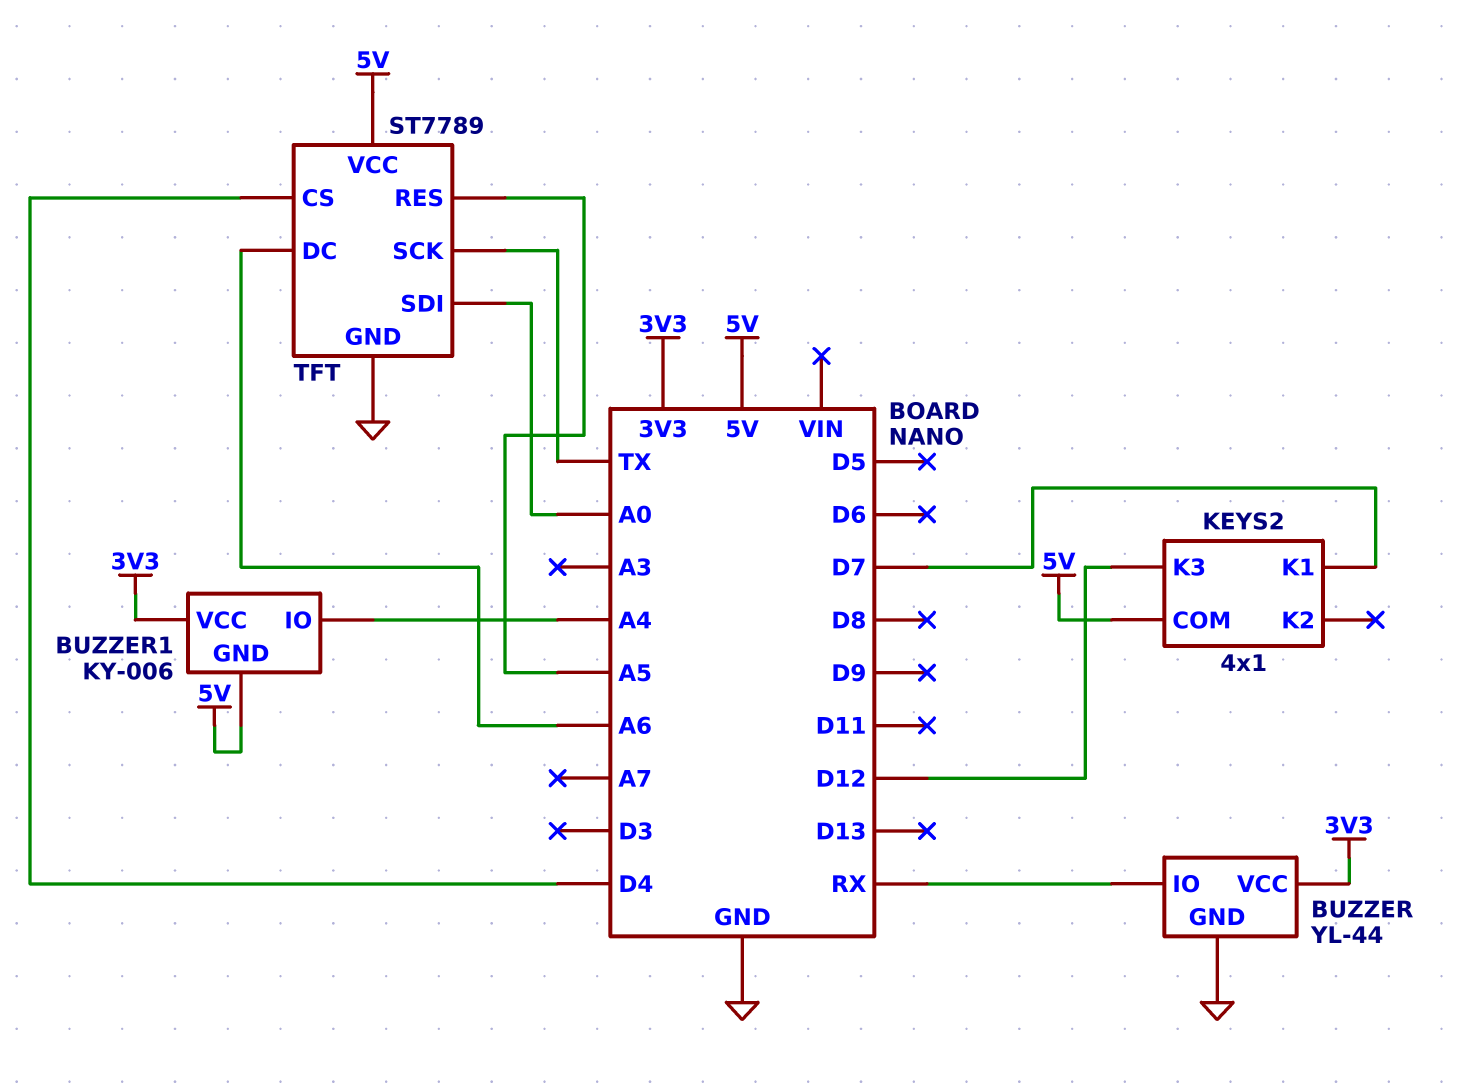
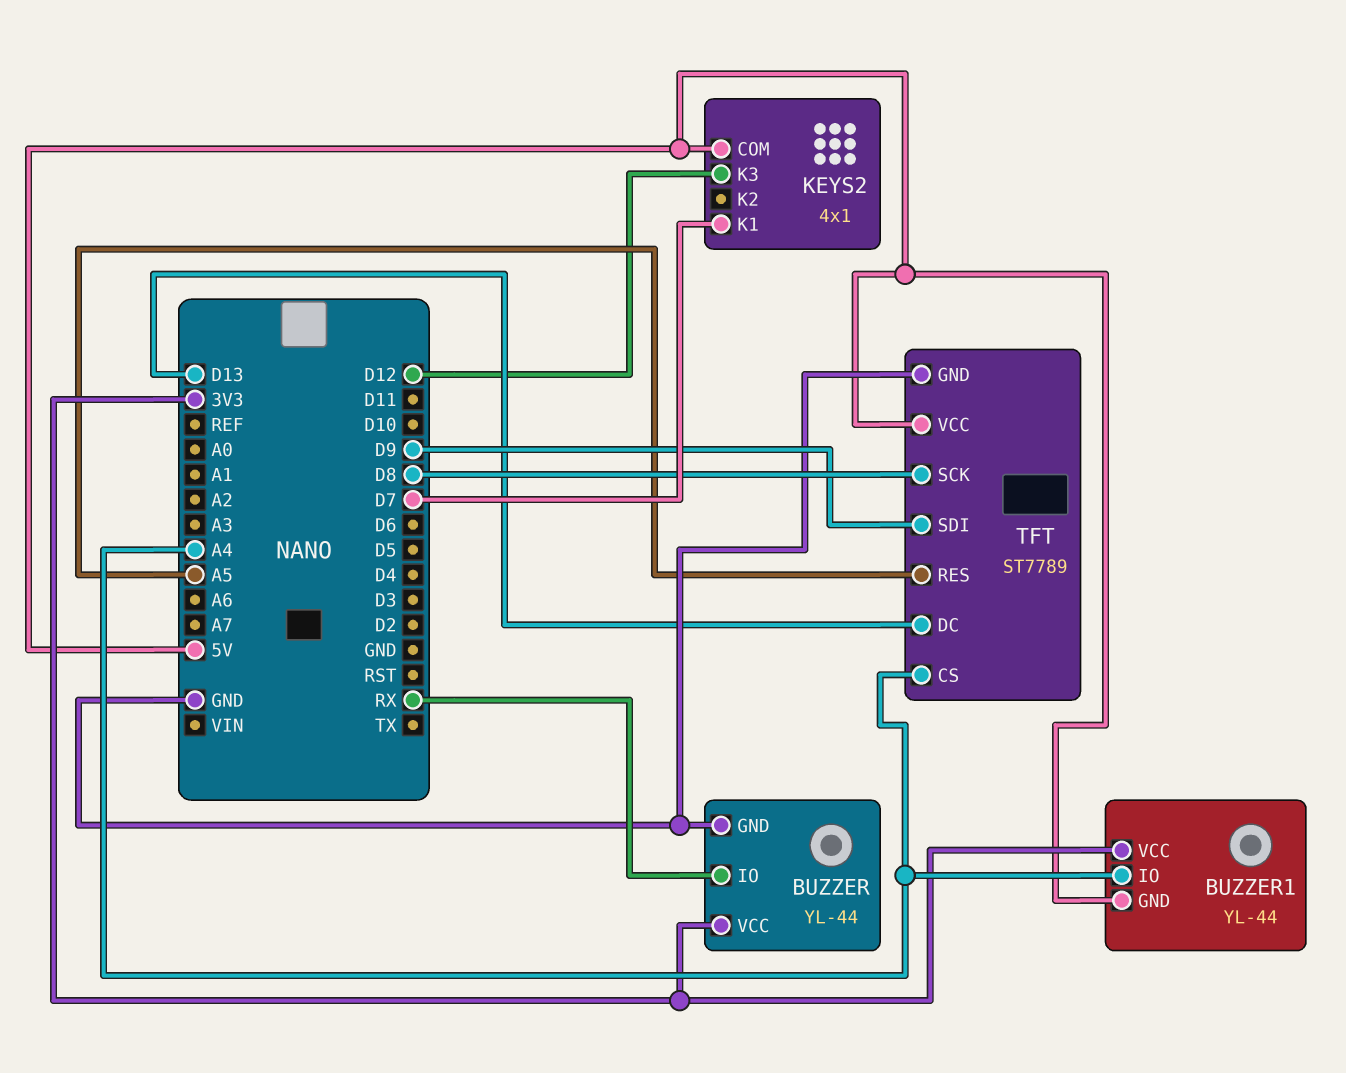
BUZZER1: KY-006 -> YL-44
TFT pin CS: D4 -> A4
TFT pin DC: A6 -> D13
TFT pin SCK: TX -> D8
TFT pin SDI: A0 -> D9

